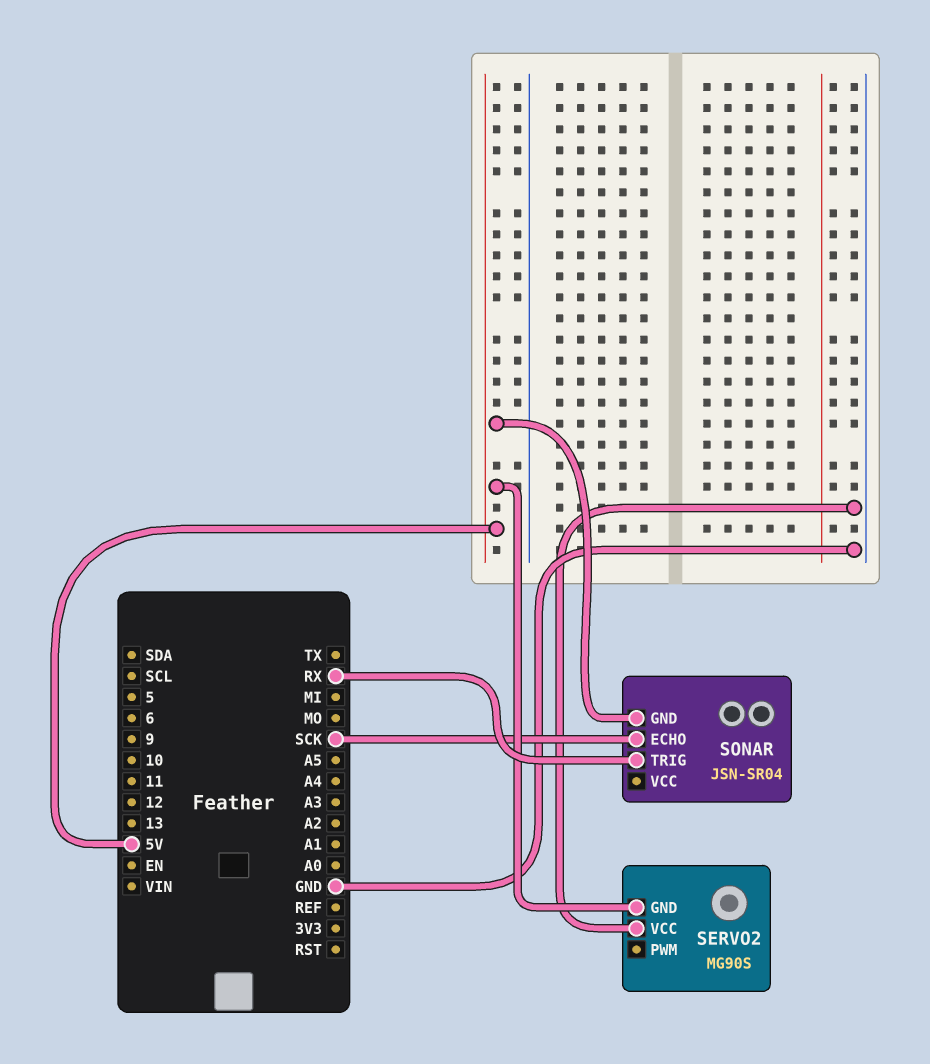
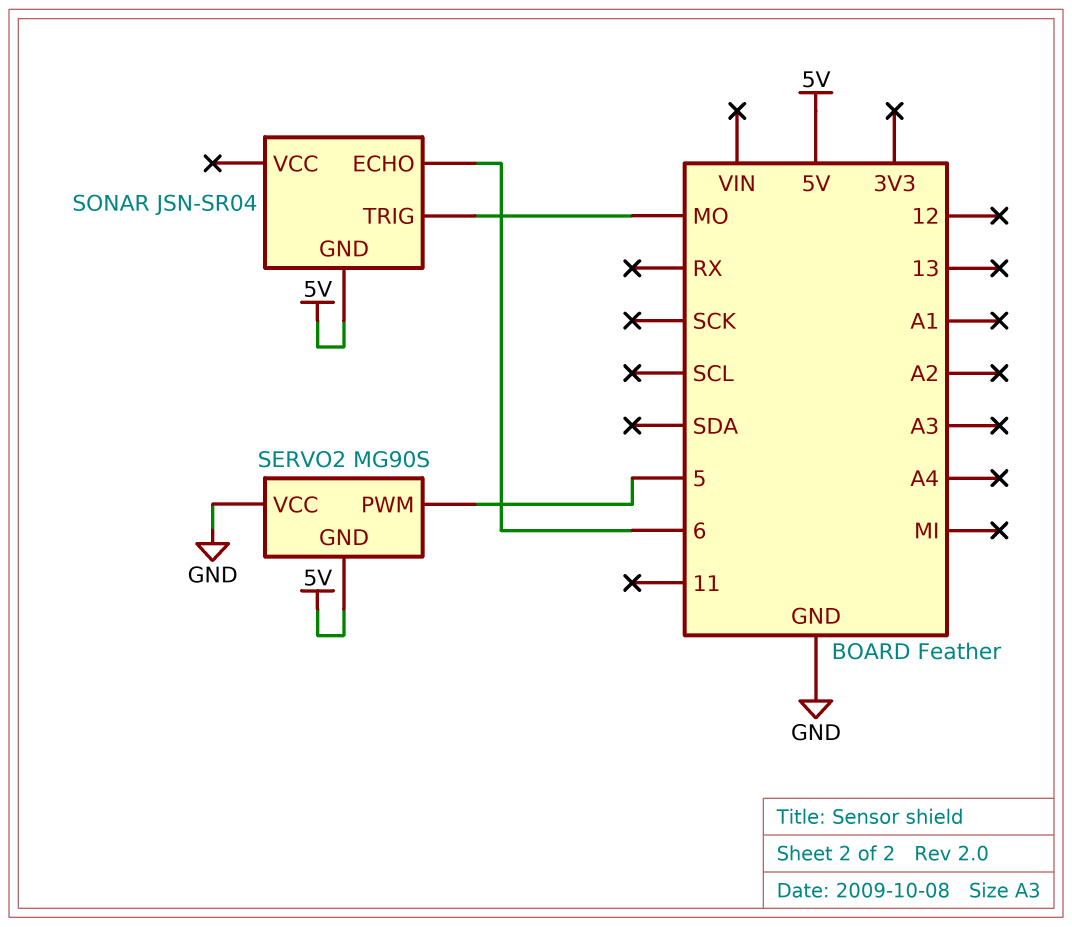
SERVO2 pin PWM: none -> 5
SONAR pin ECHO: SCK -> 6
SONAR pin TRIG: RX -> MO

